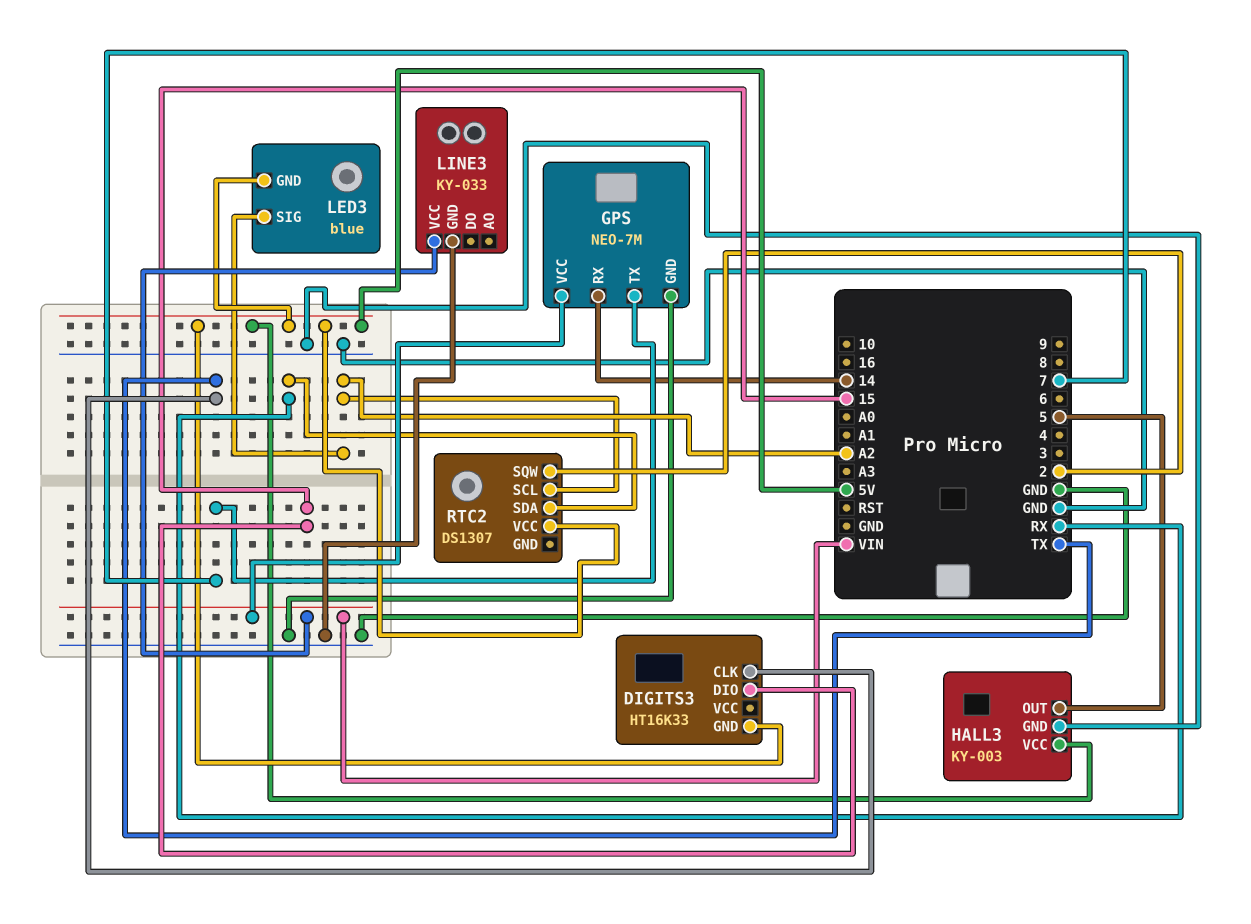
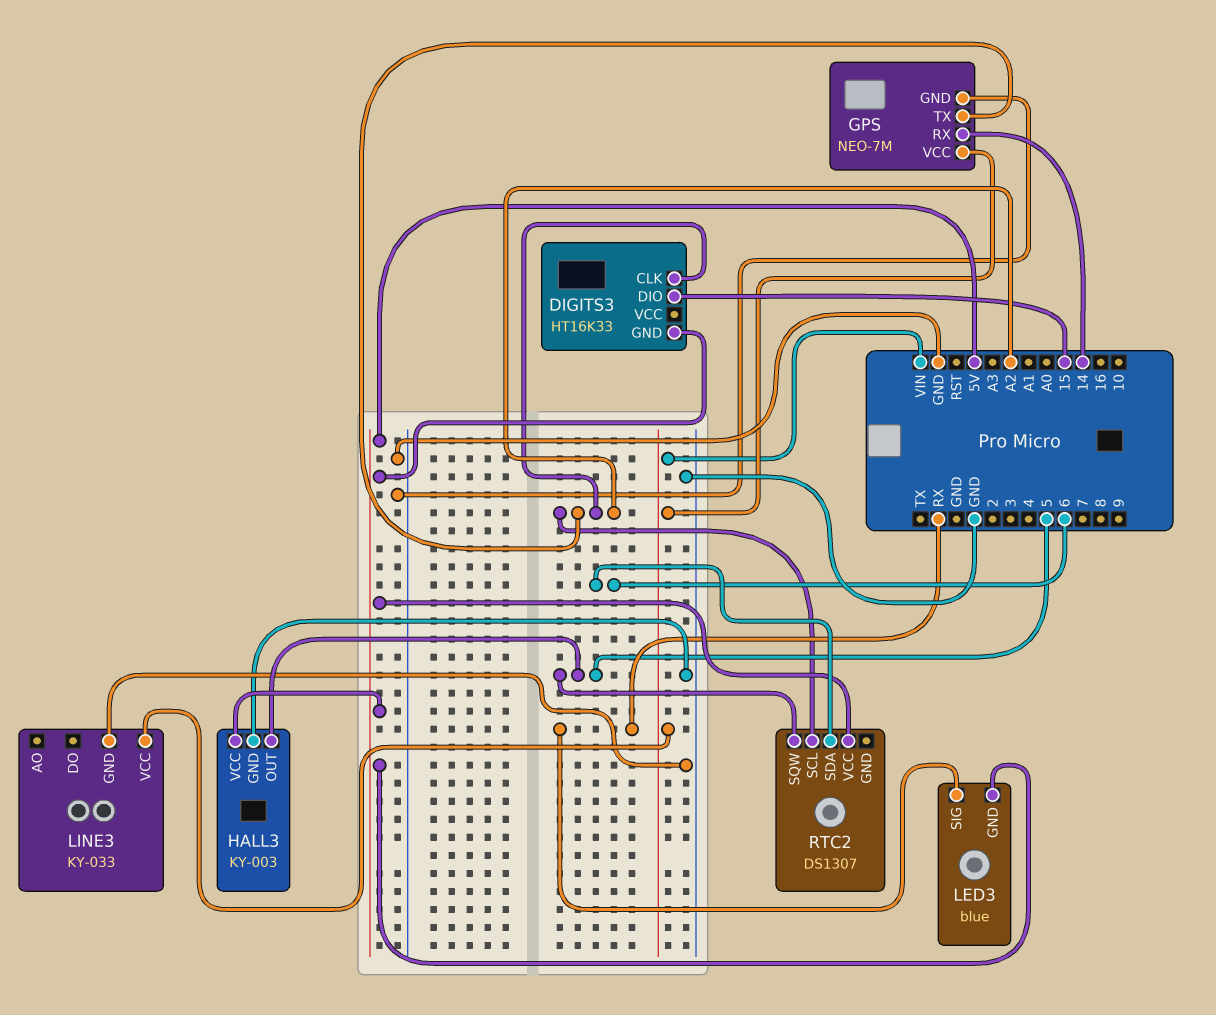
DIGITS3 pin CLK: TX -> A2
GPS pin TX: 7 -> A2
LED3 pin SIG: A2 -> RX
RTC2 pin SDA: RX -> 6
RTC2 pin SQW: 2 -> 5

